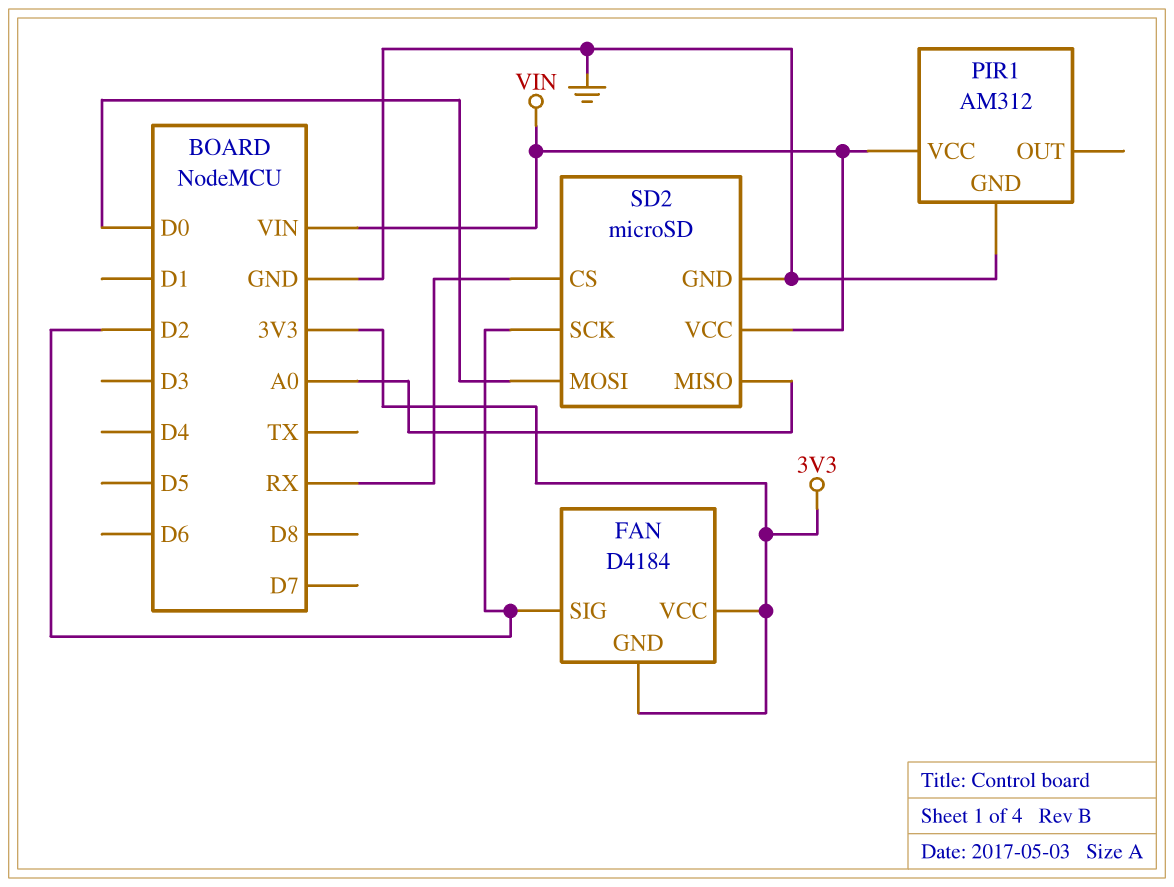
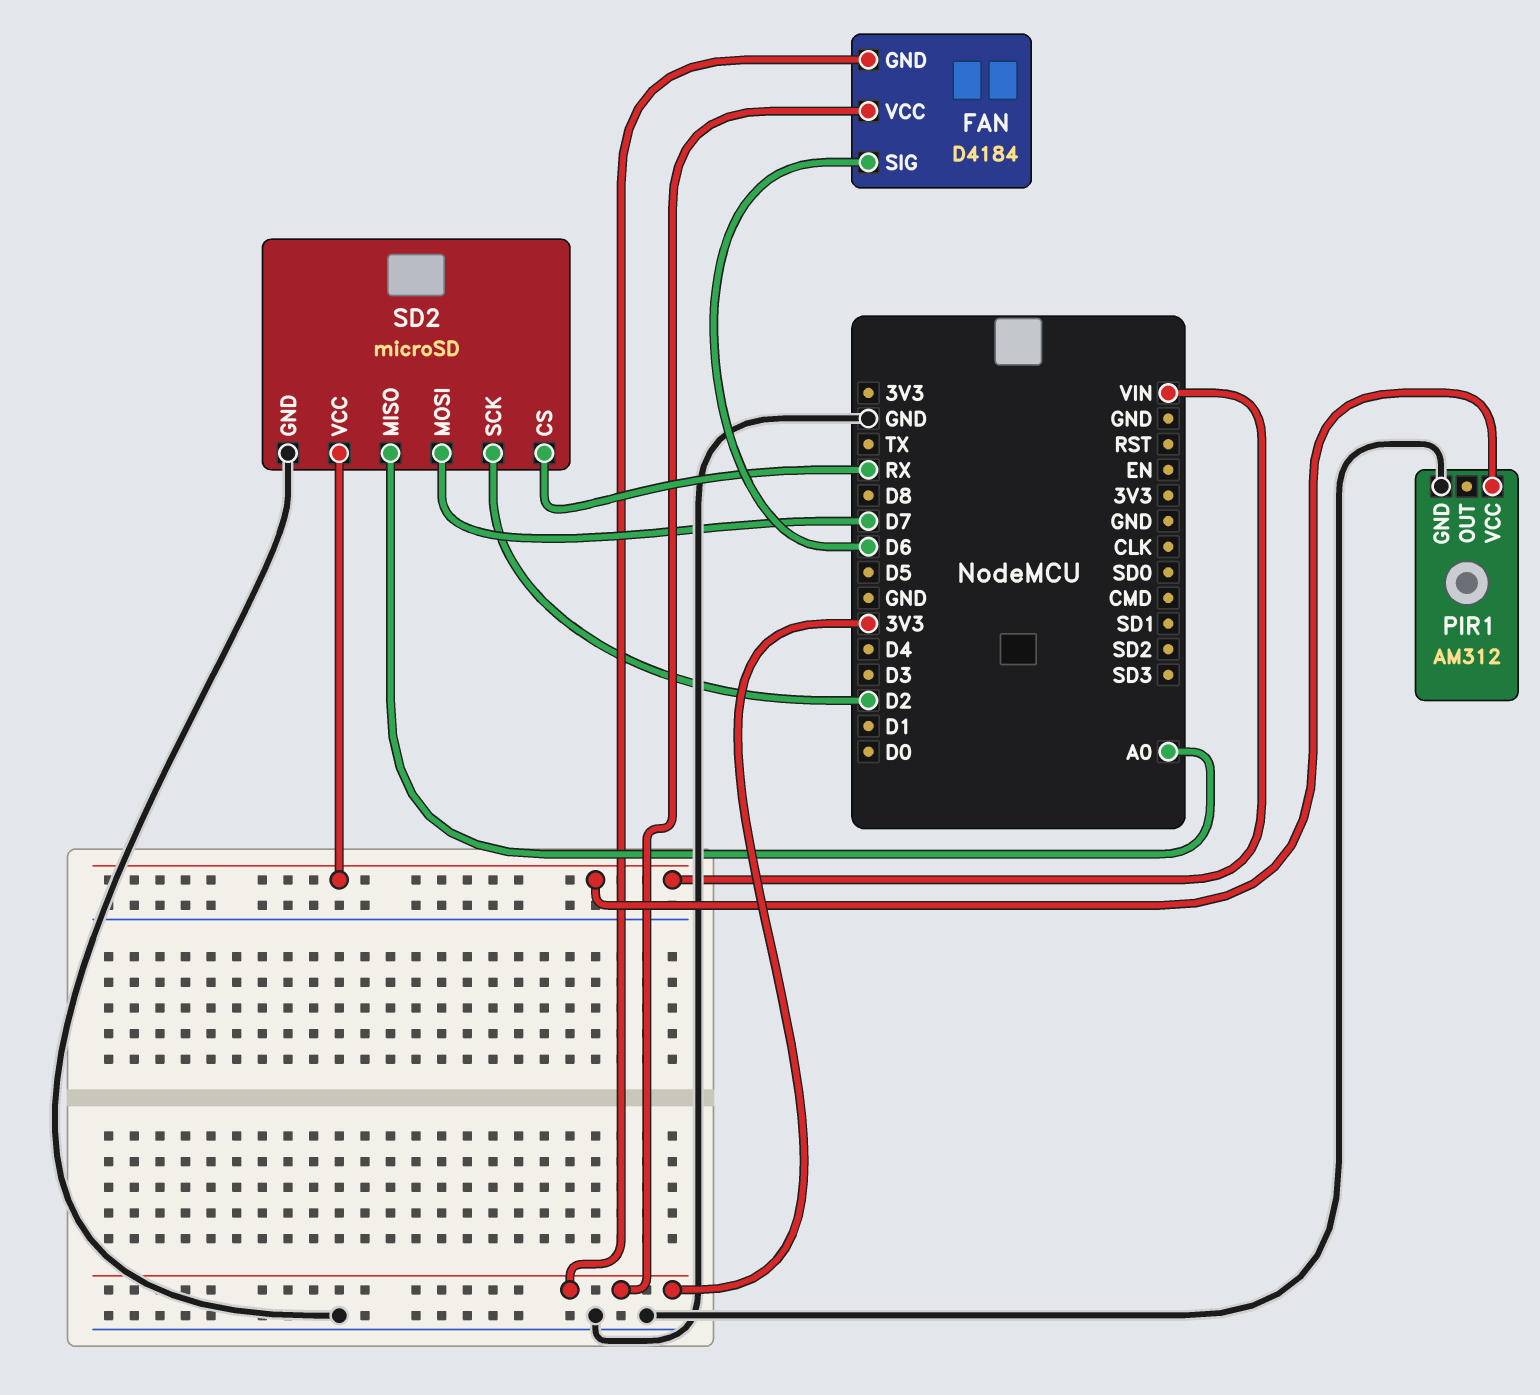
FAN pin SIG: D2 -> D6
SD2 pin MOSI: D0 -> D7

